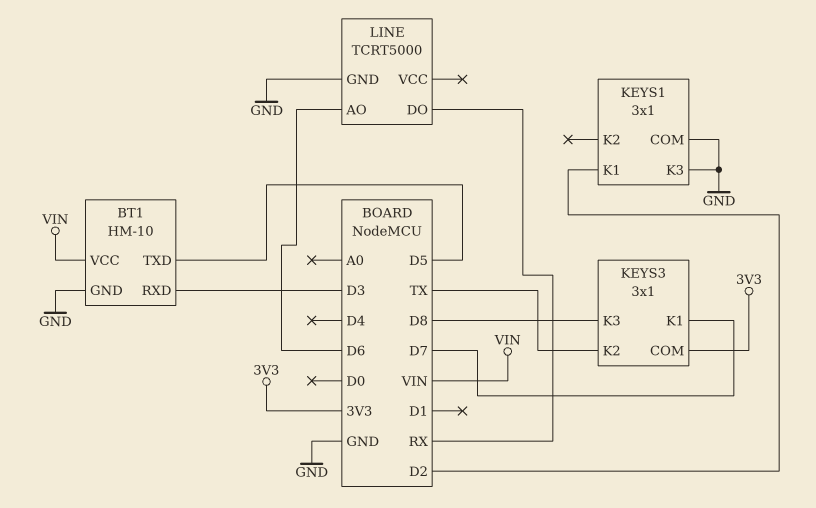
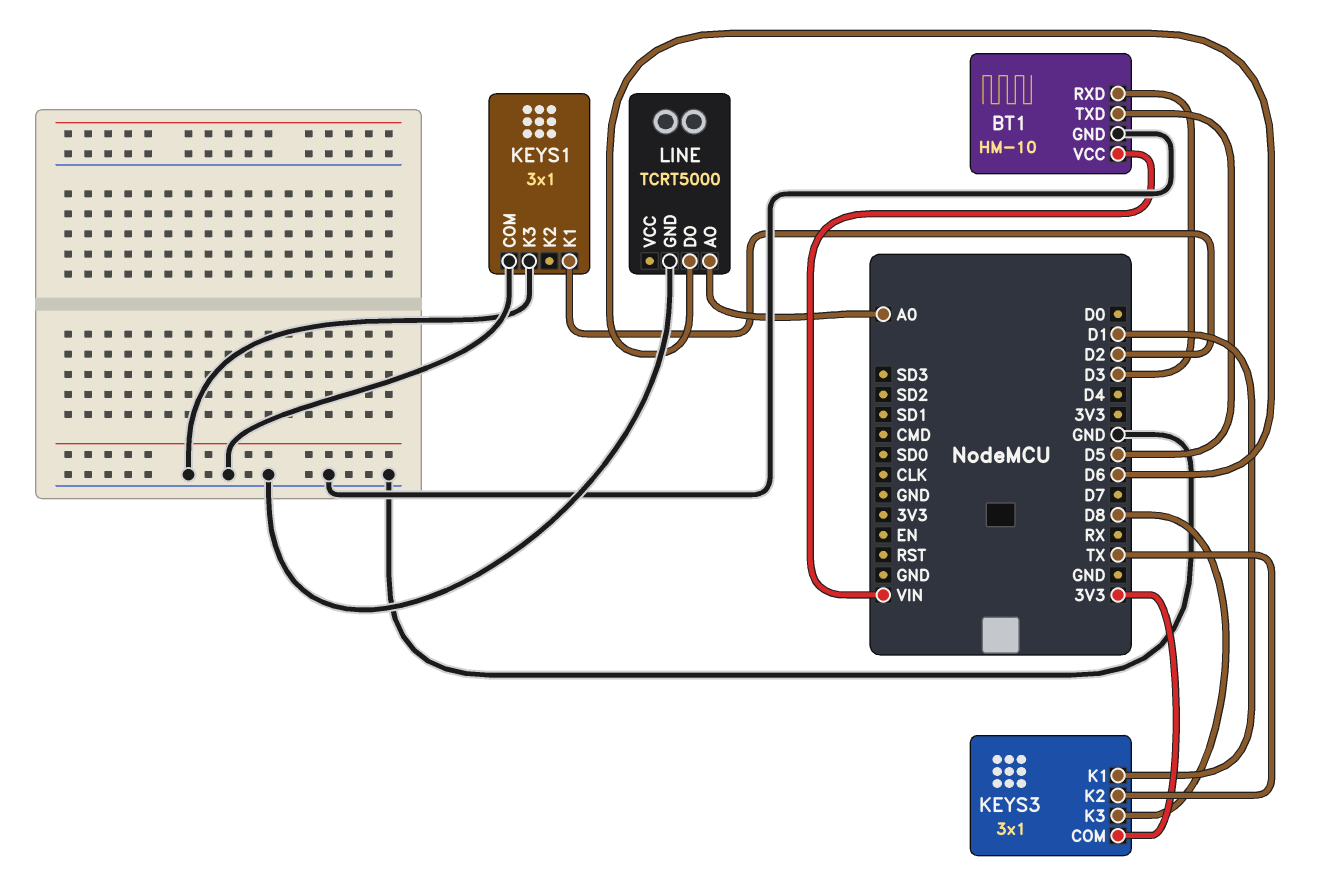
KEYS3 pin K1: D7 -> D1
LINE pin AO: D6 -> A0
LINE pin DO: RX -> D6

